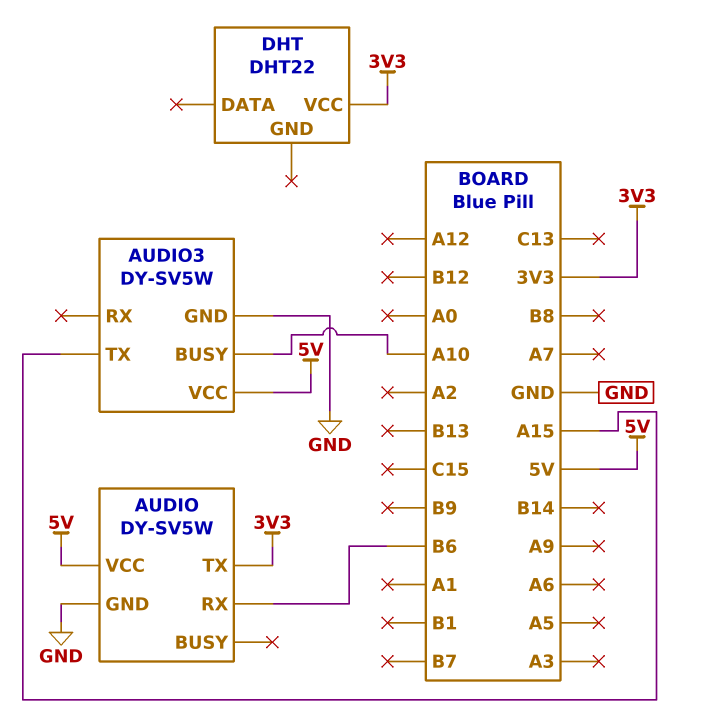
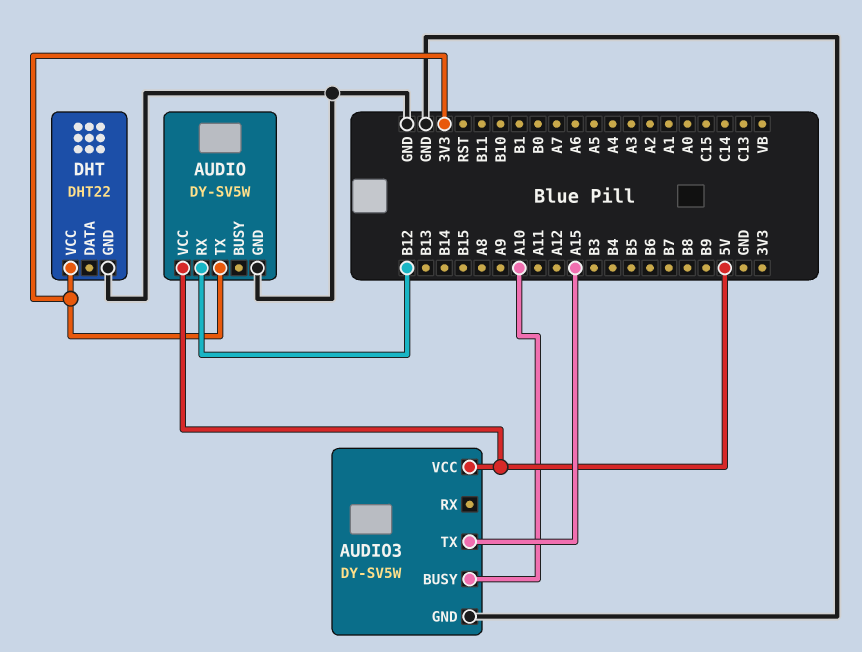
AUDIO pin RX: B6 -> B12
DHT pin GND: none -> GND

